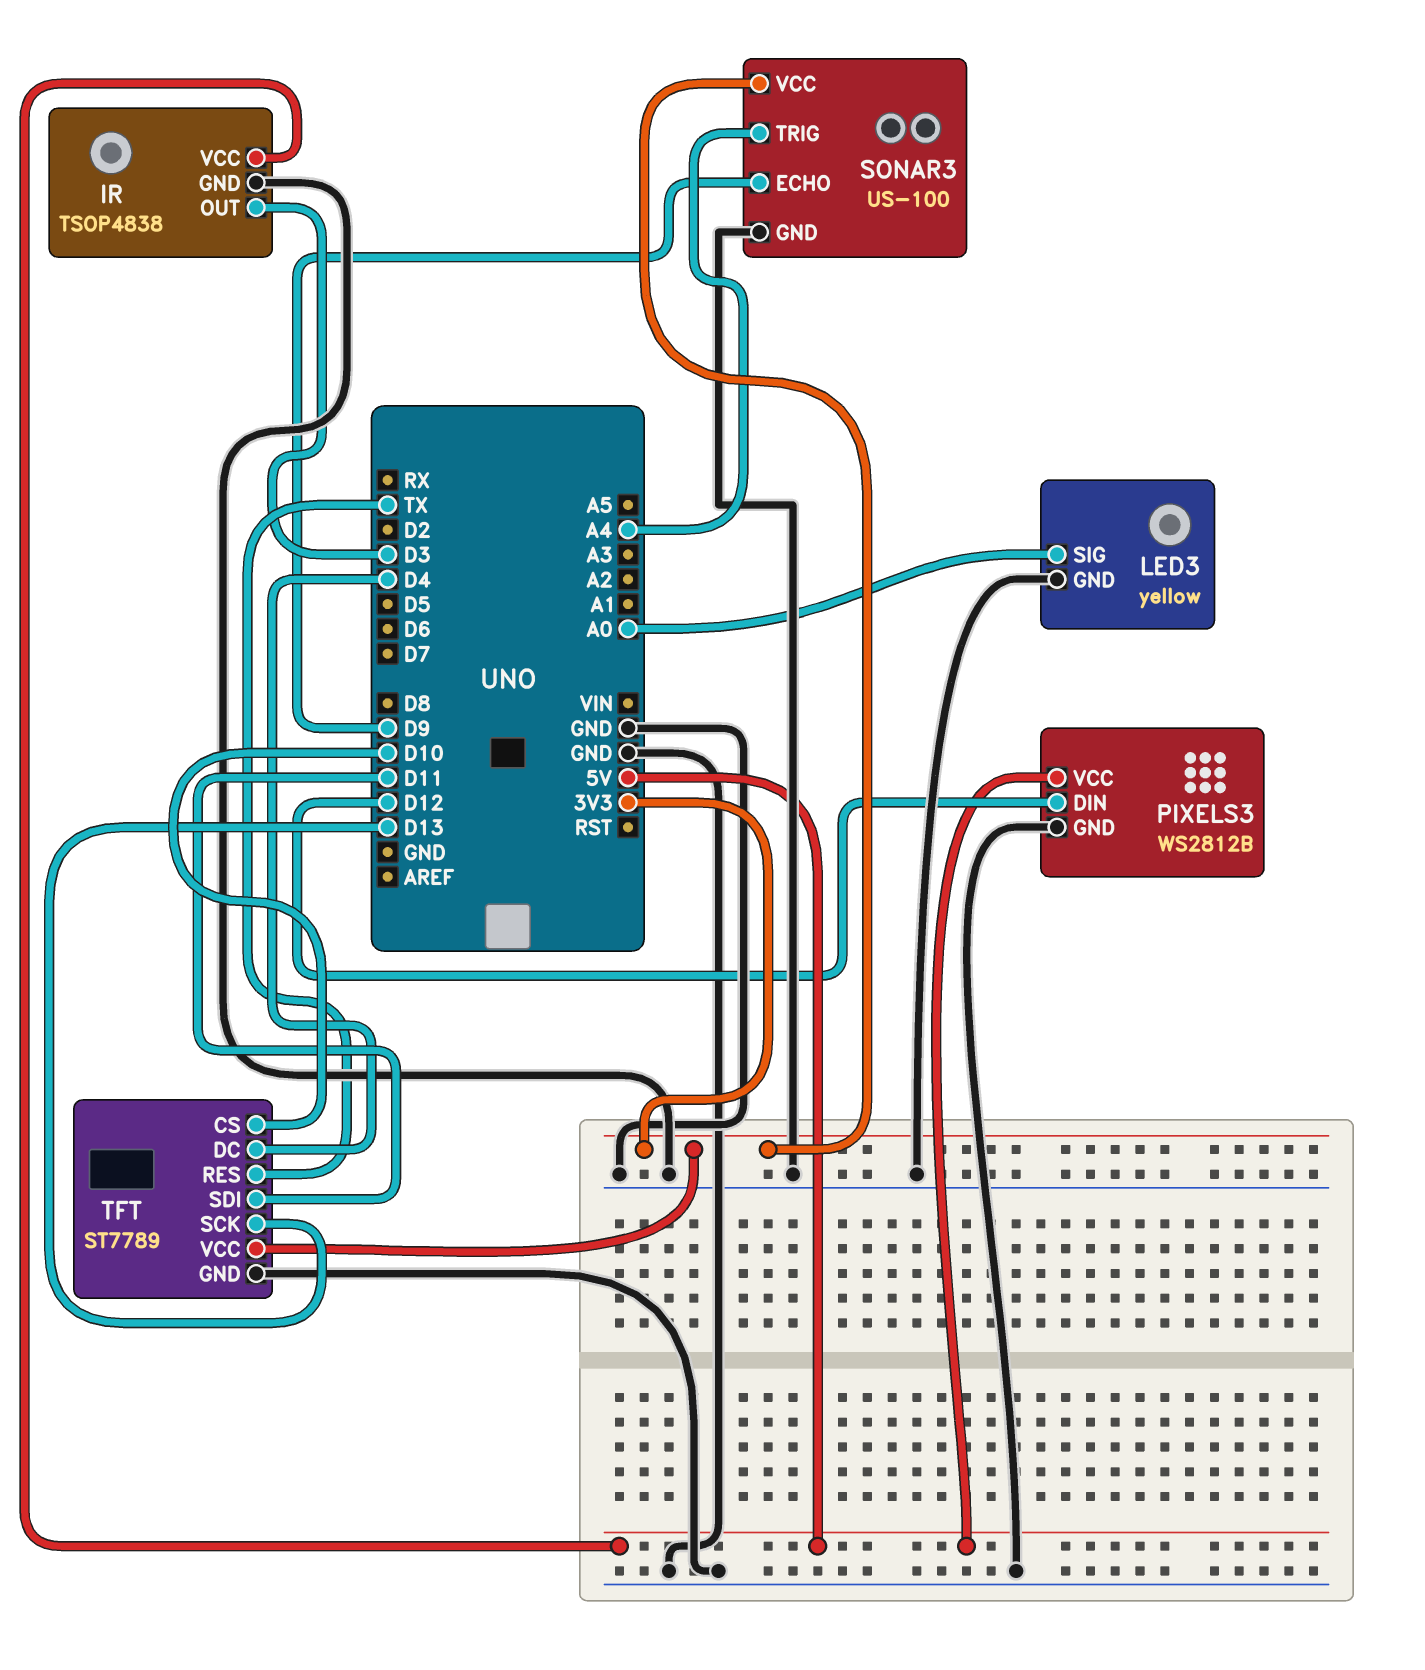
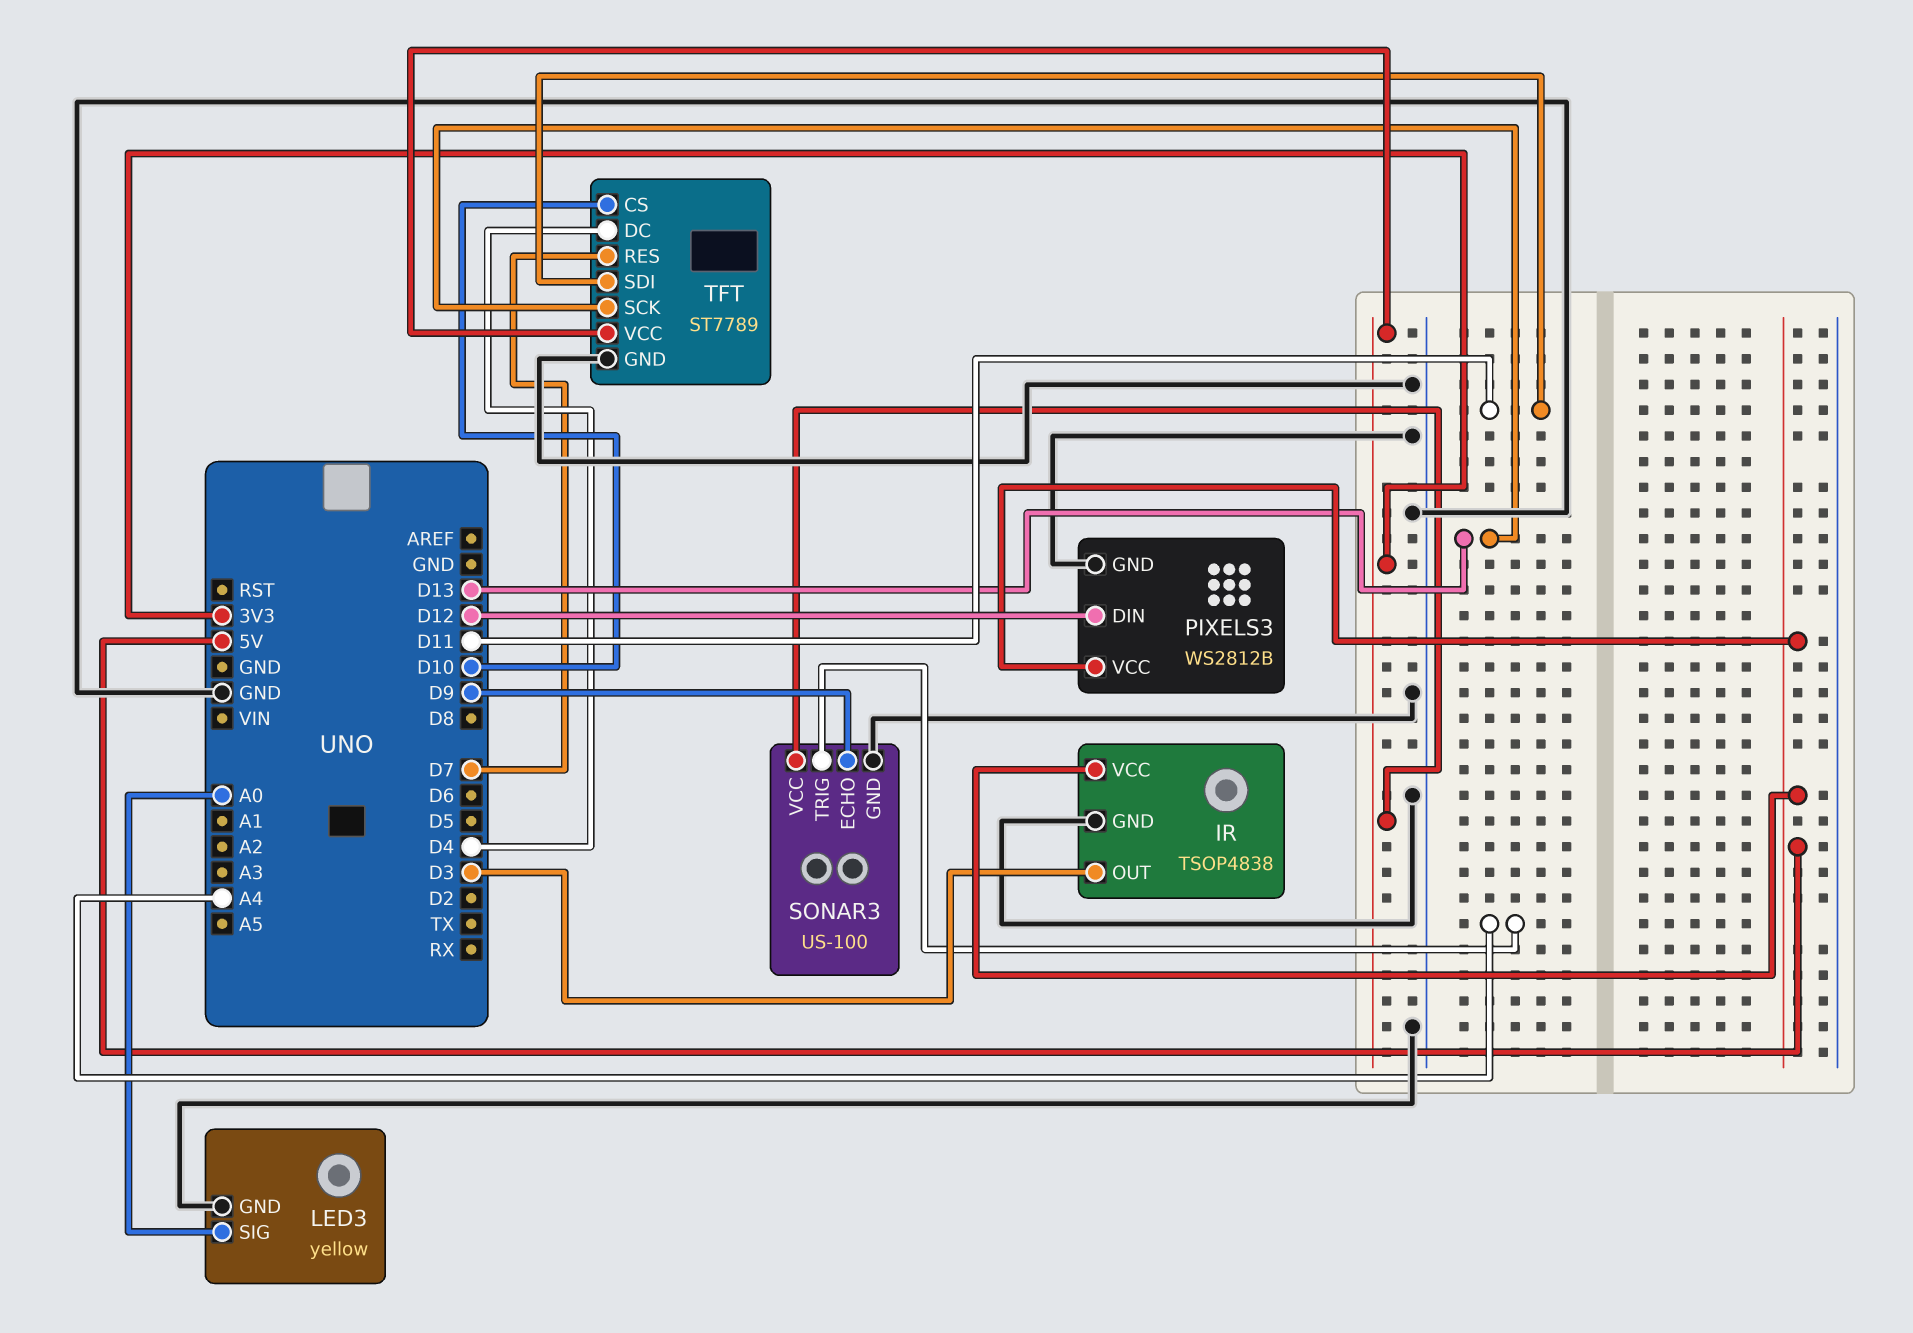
TFT pin RES: TX -> D7

